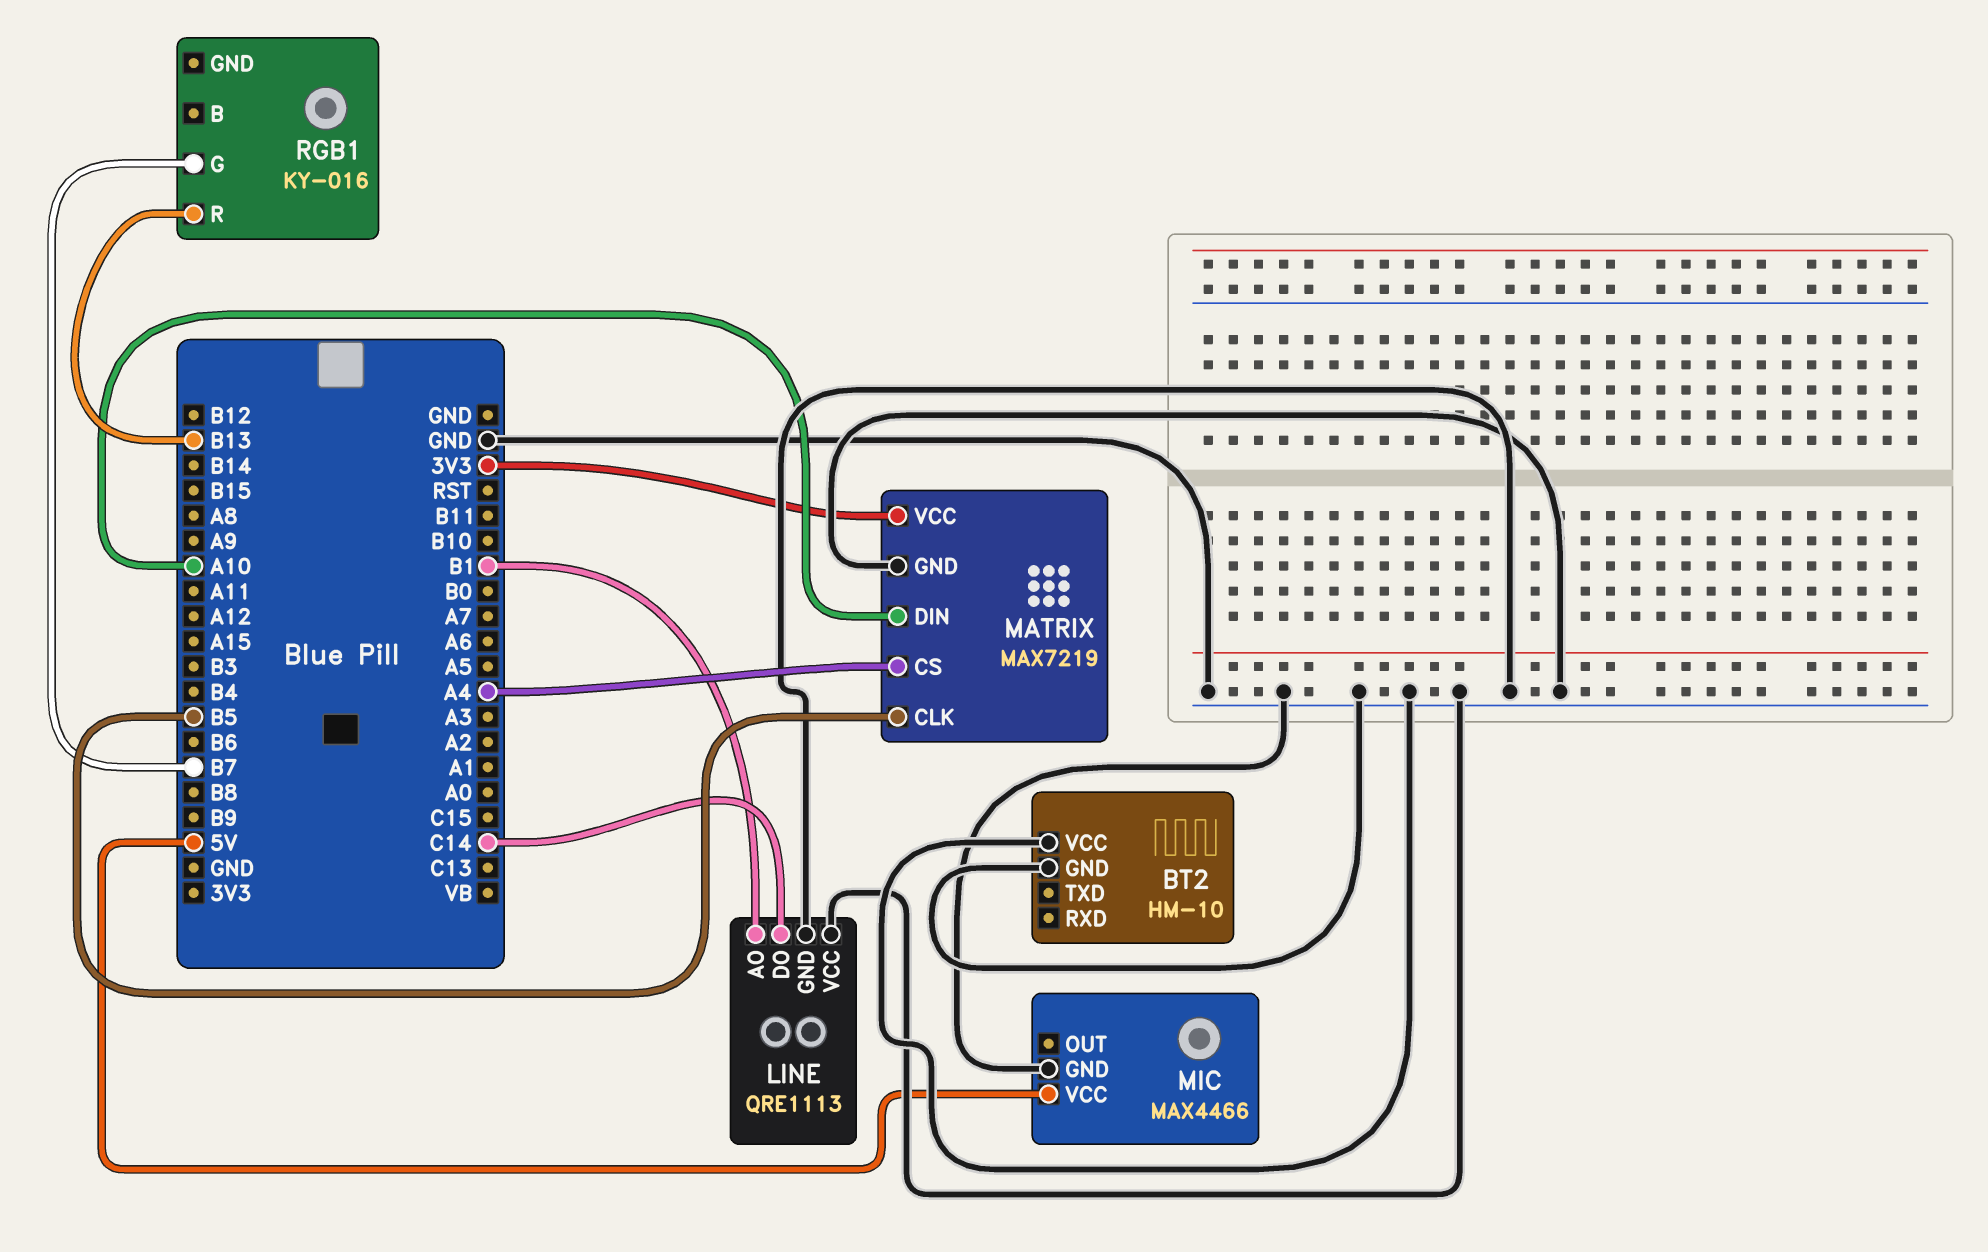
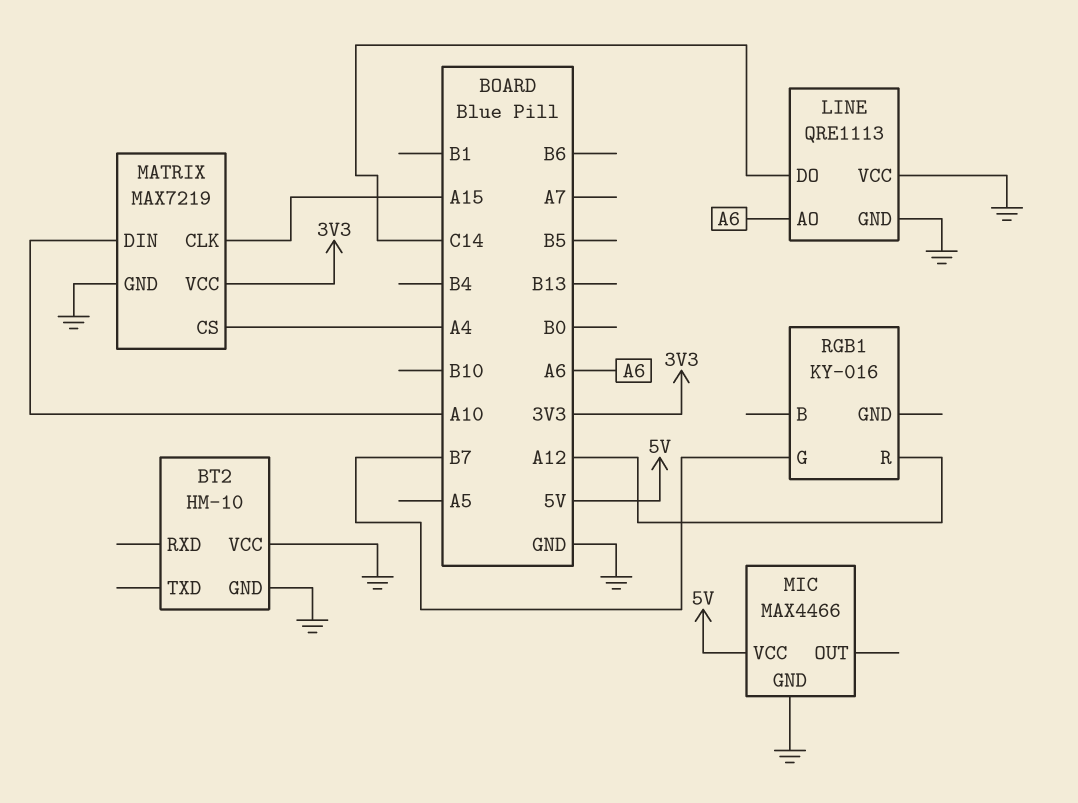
LINE pin AO: B1 -> A6
MATRIX pin CLK: B5 -> A15
RGB1 pin R: B13 -> A12

